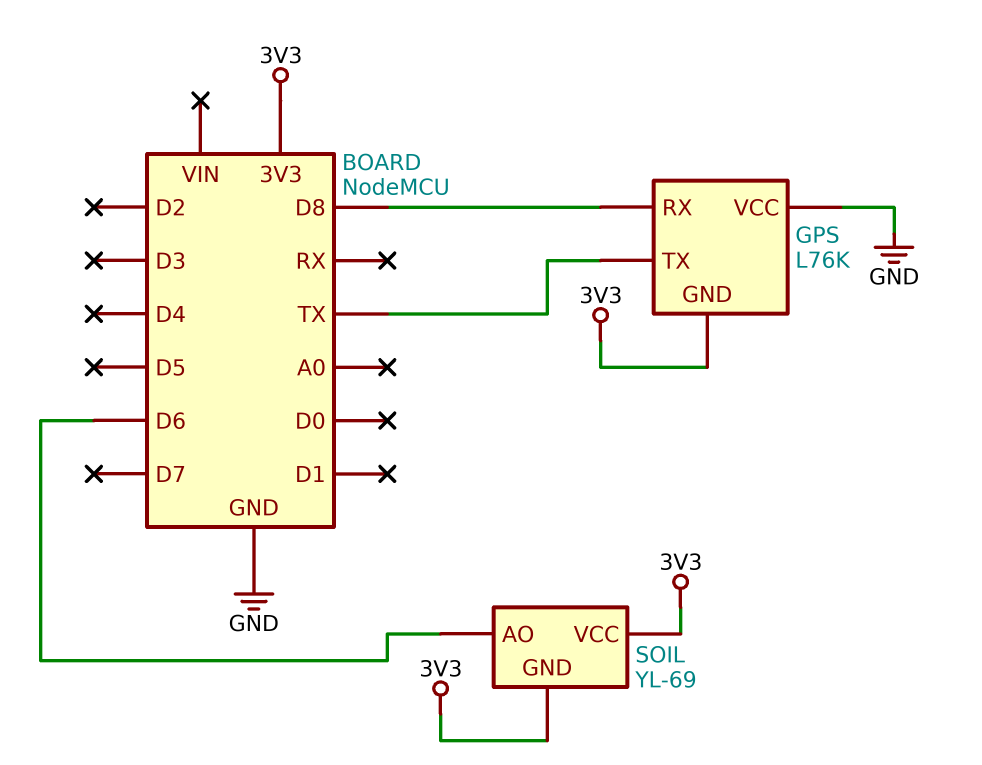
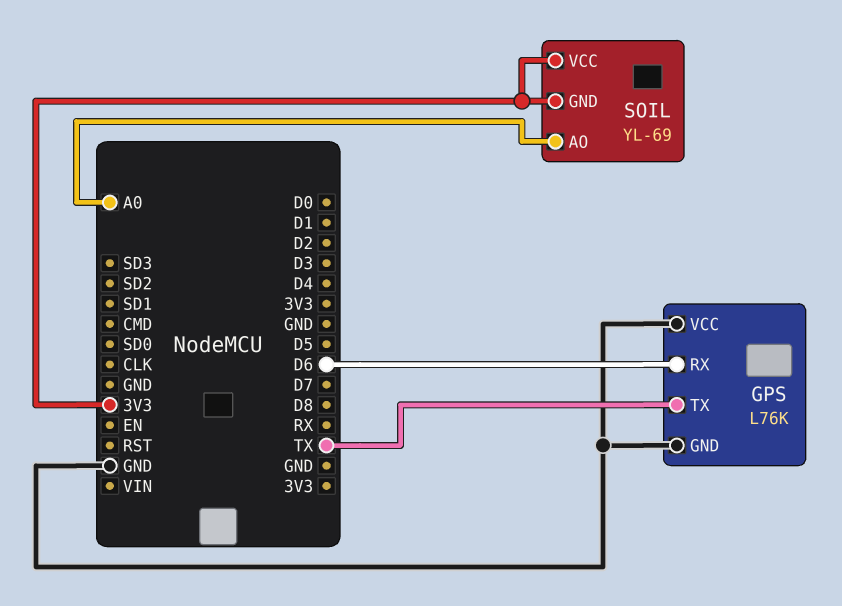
GPS pin GND: 3V3 -> GND
GPS pin RX: D8 -> D6
SOIL pin AO: D6 -> A0

